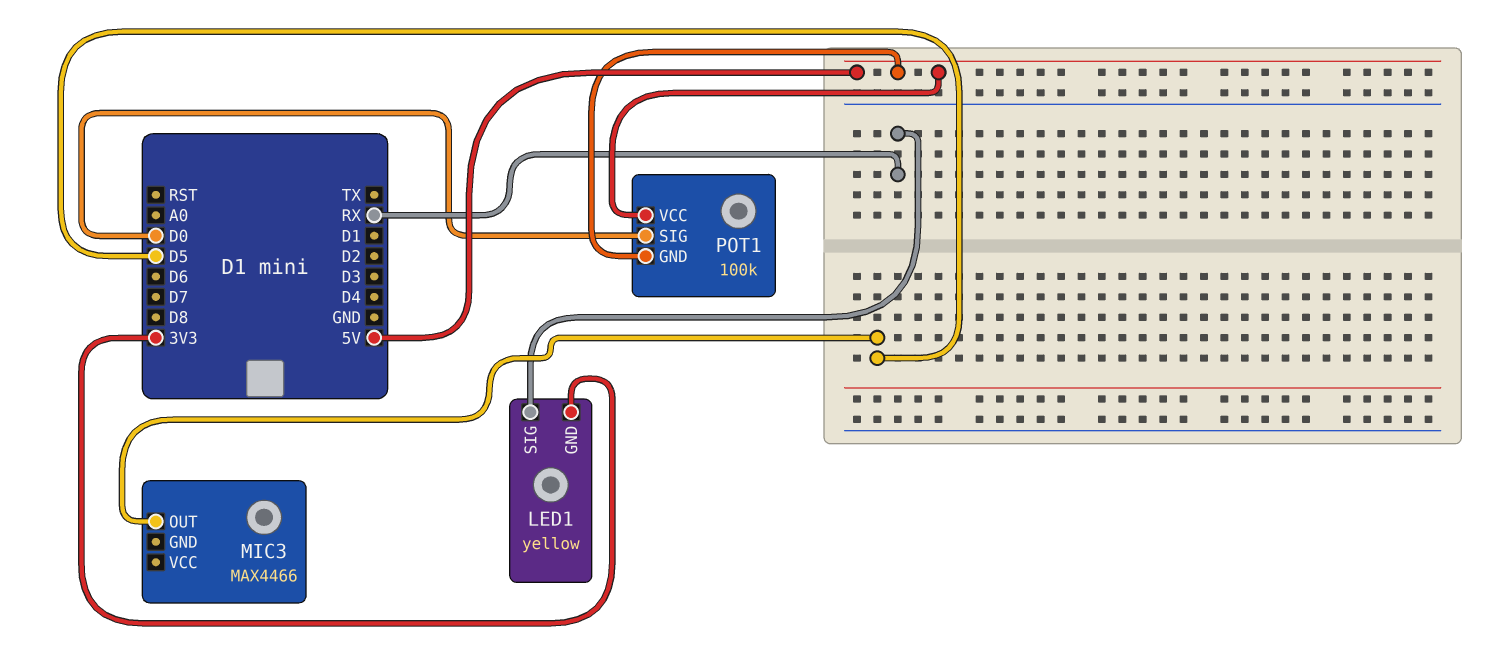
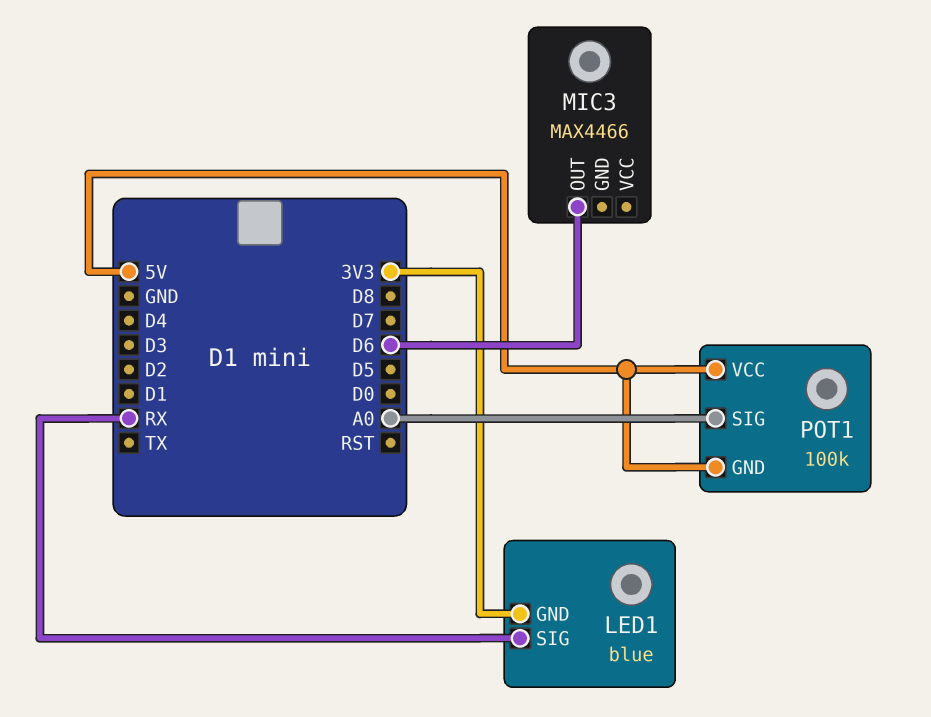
LED1: yellow -> blue
MIC3 pin OUT: D5 -> D6
POT1 pin SIG: D0 -> A0

